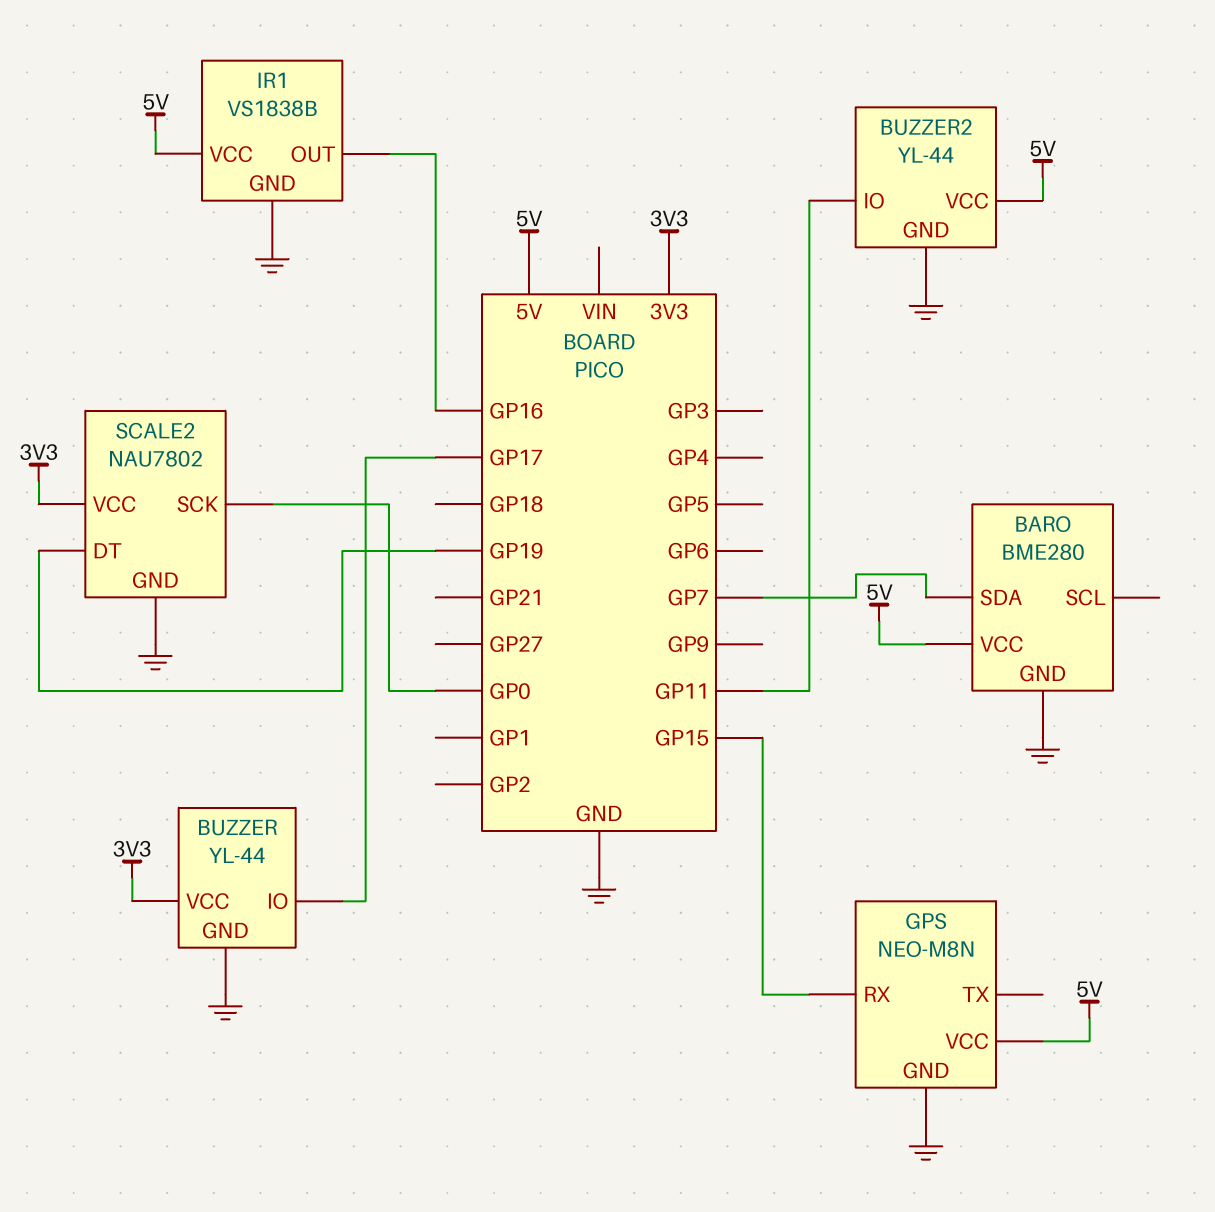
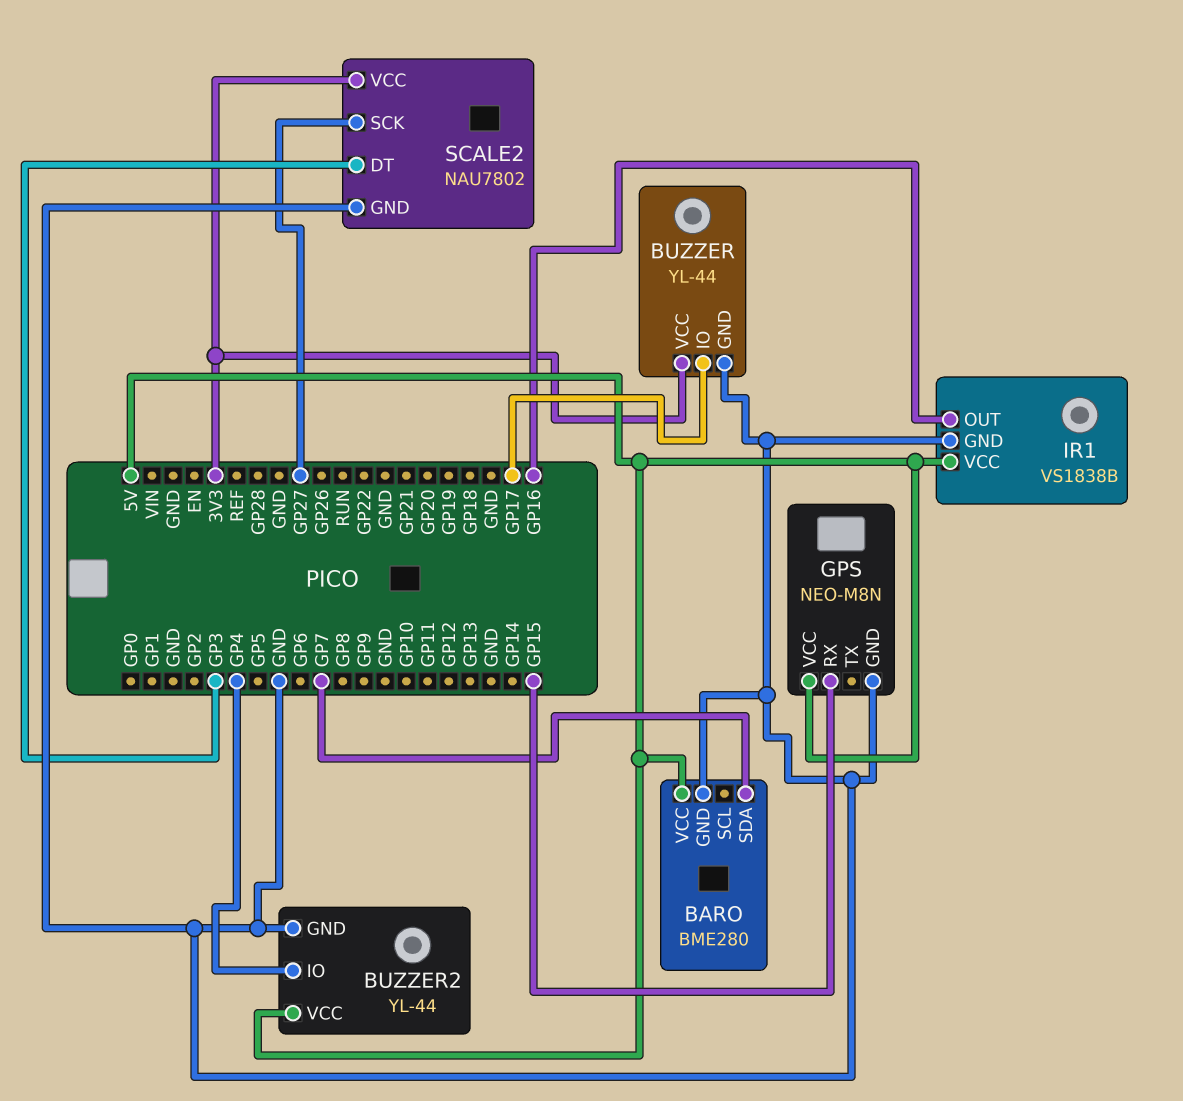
BUZZER2 pin IO: GP11 -> GP4
SCALE2 pin DT: GP19 -> GP3
SCALE2 pin SCK: GP0 -> GP27

